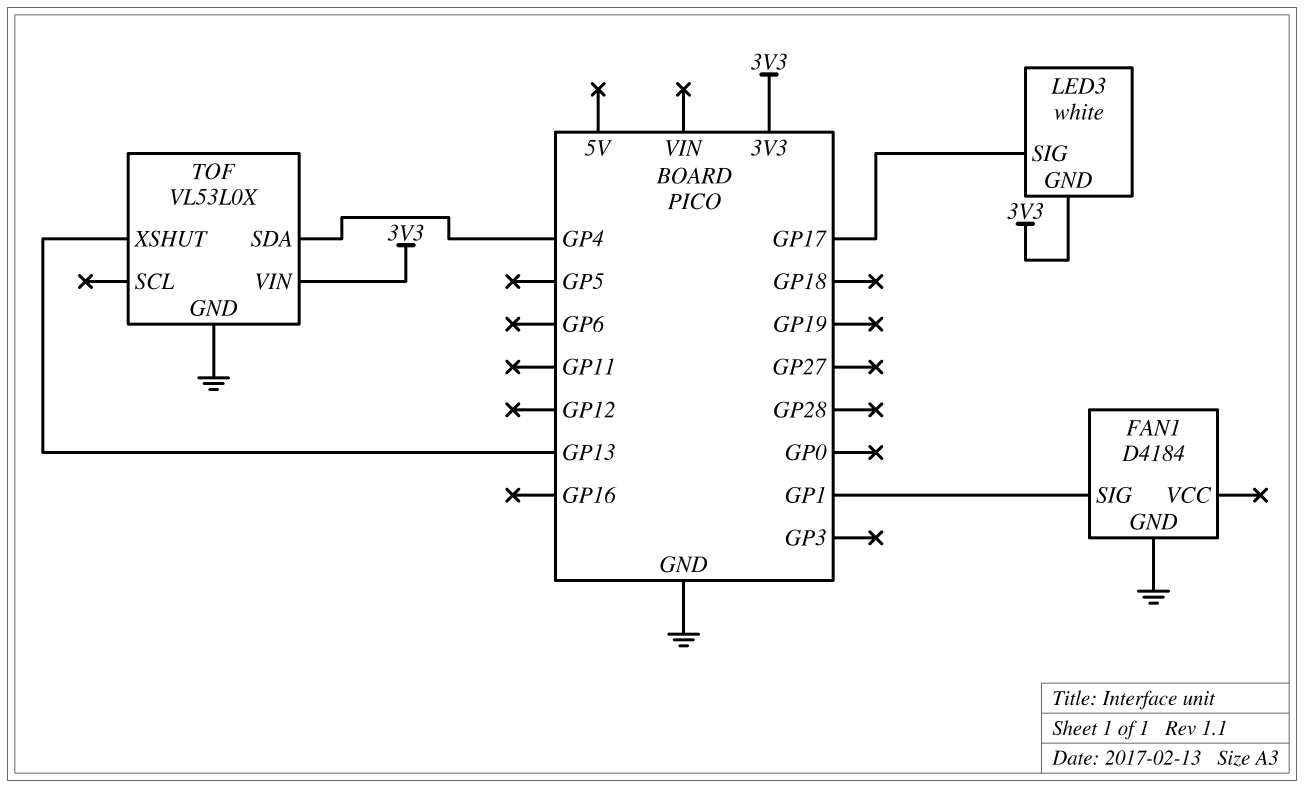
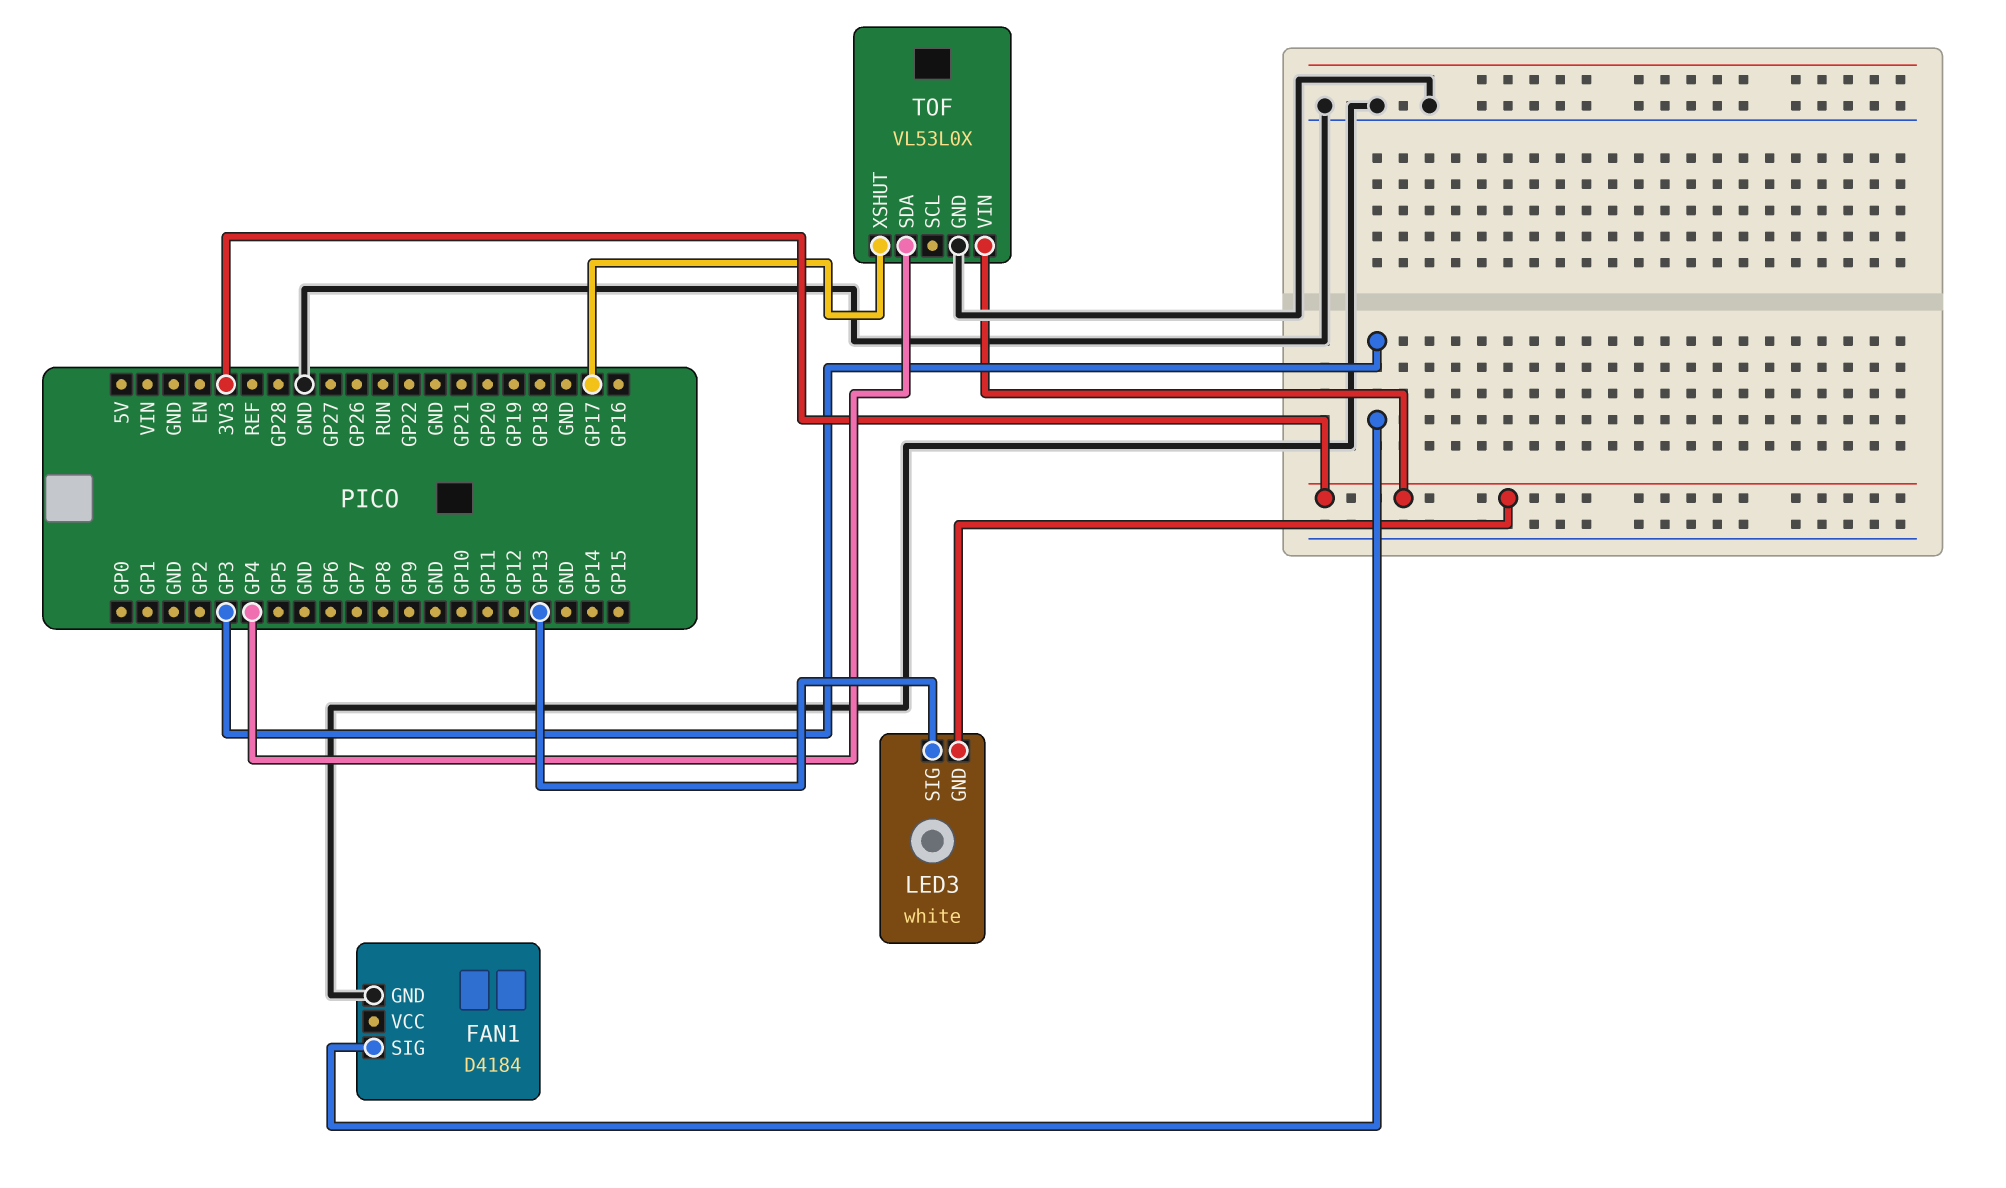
FAN1 pin SIG: GP1 -> GP3
LED3 pin SIG: GP17 -> GP13
TOF pin XSHUT: GP13 -> GP17

